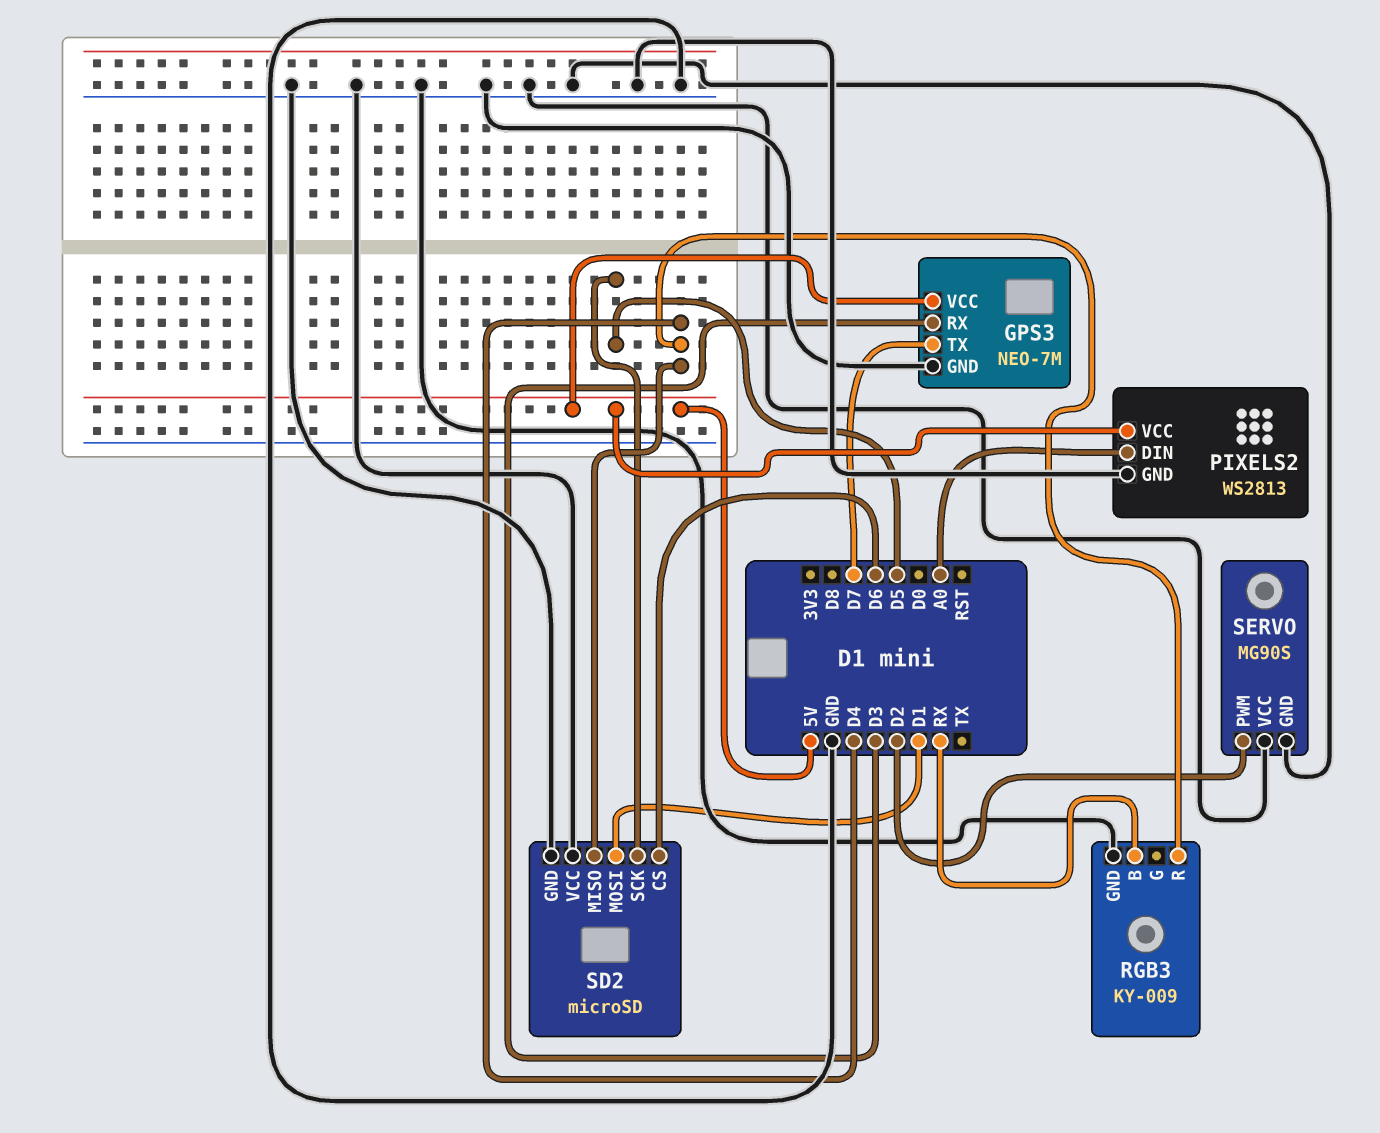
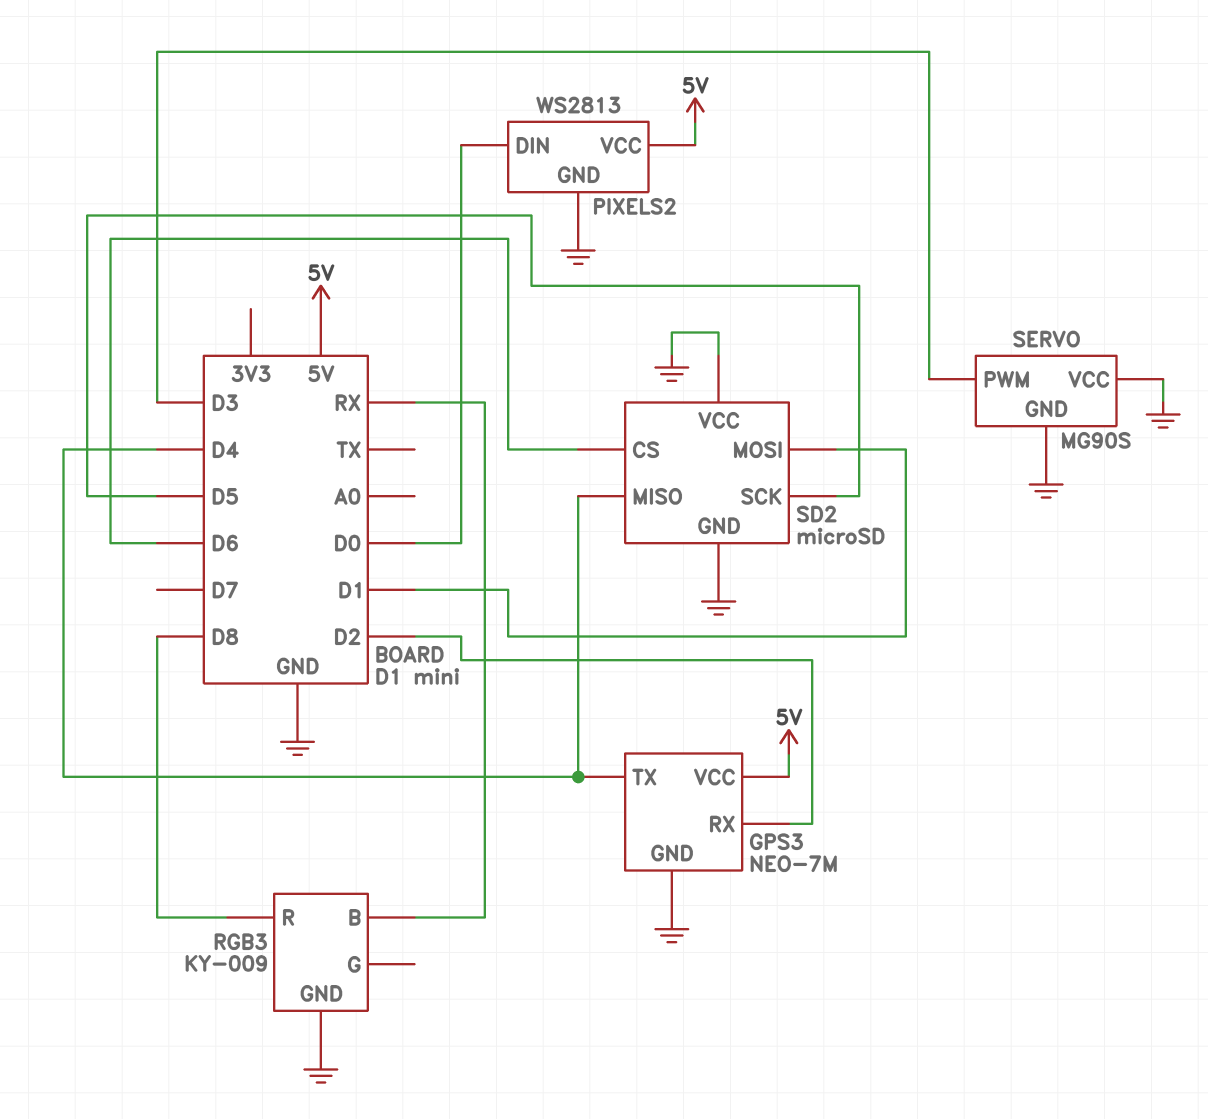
GPS3 pin RX: D3 -> D2
GPS3 pin TX: D7 -> D4
PIXELS2 pin DIN: A0 -> D0
RGB3 pin R: D4 -> D8
SERVO pin PWM: D2 -> D3

